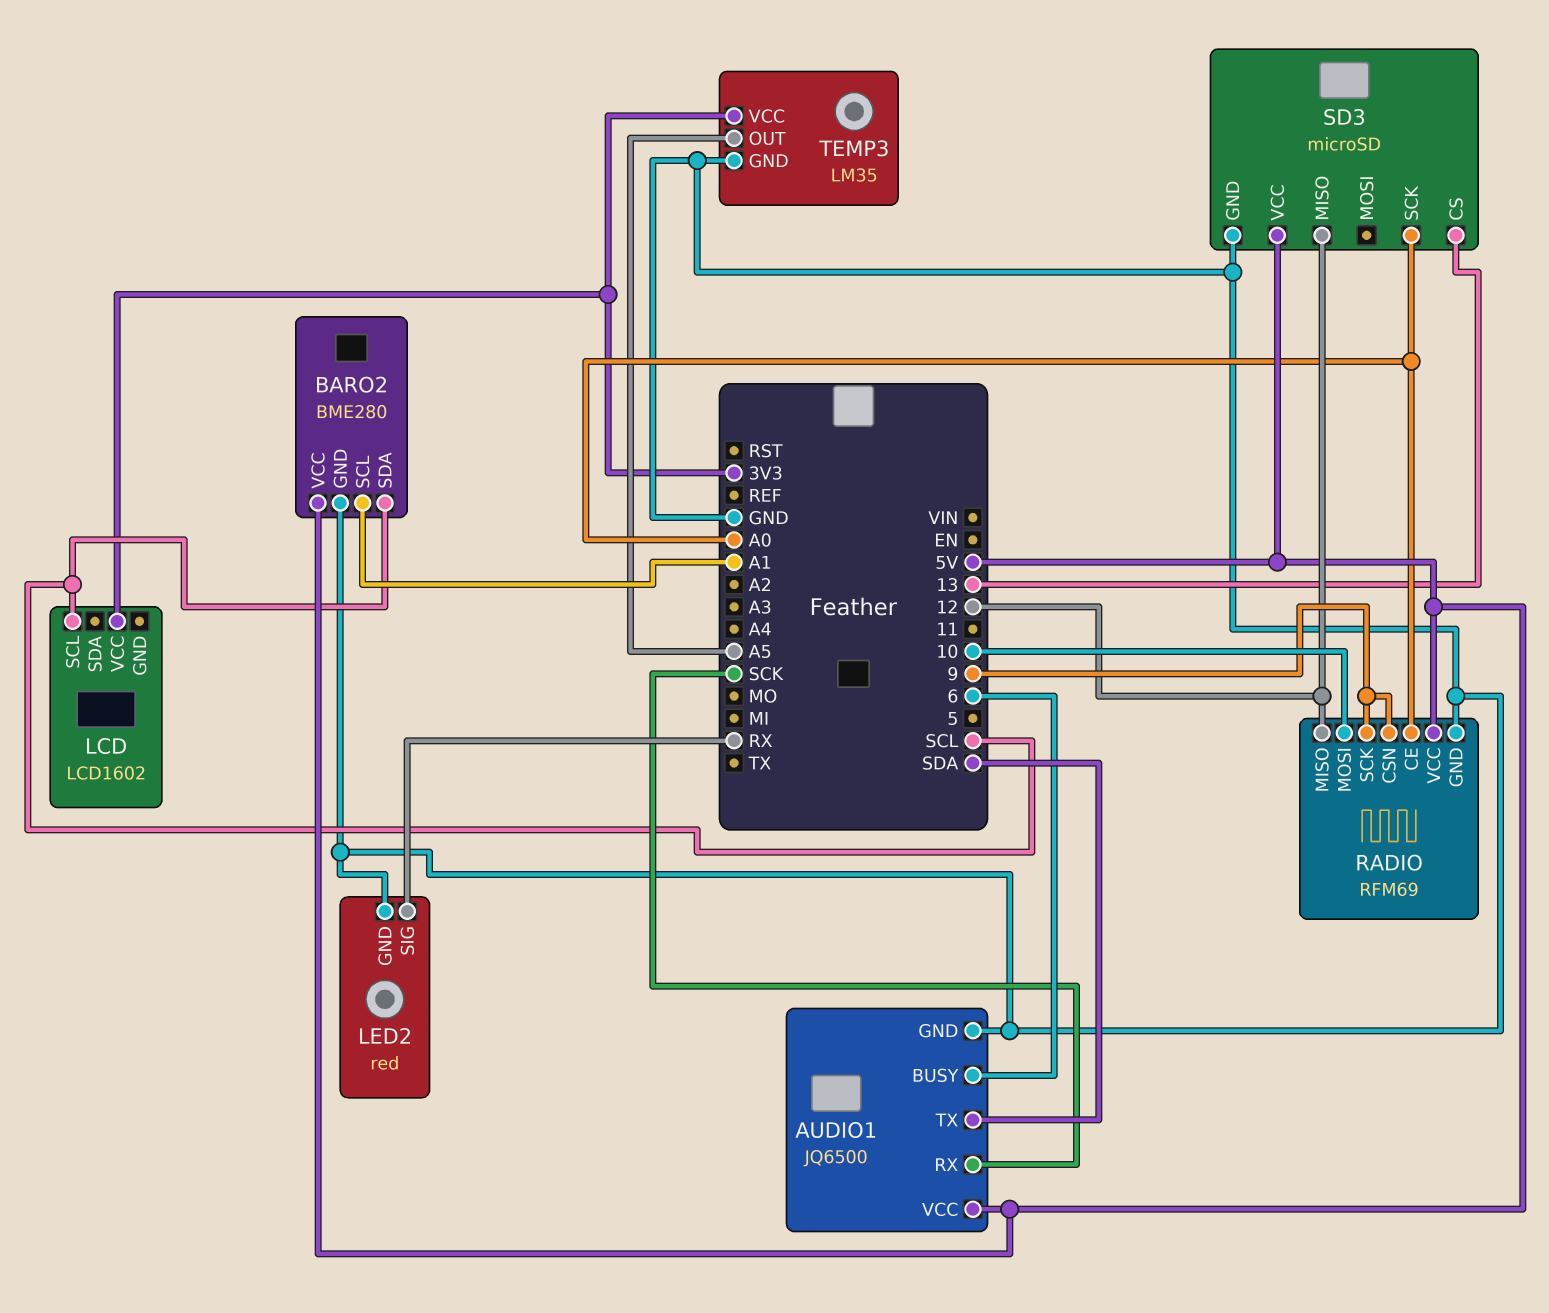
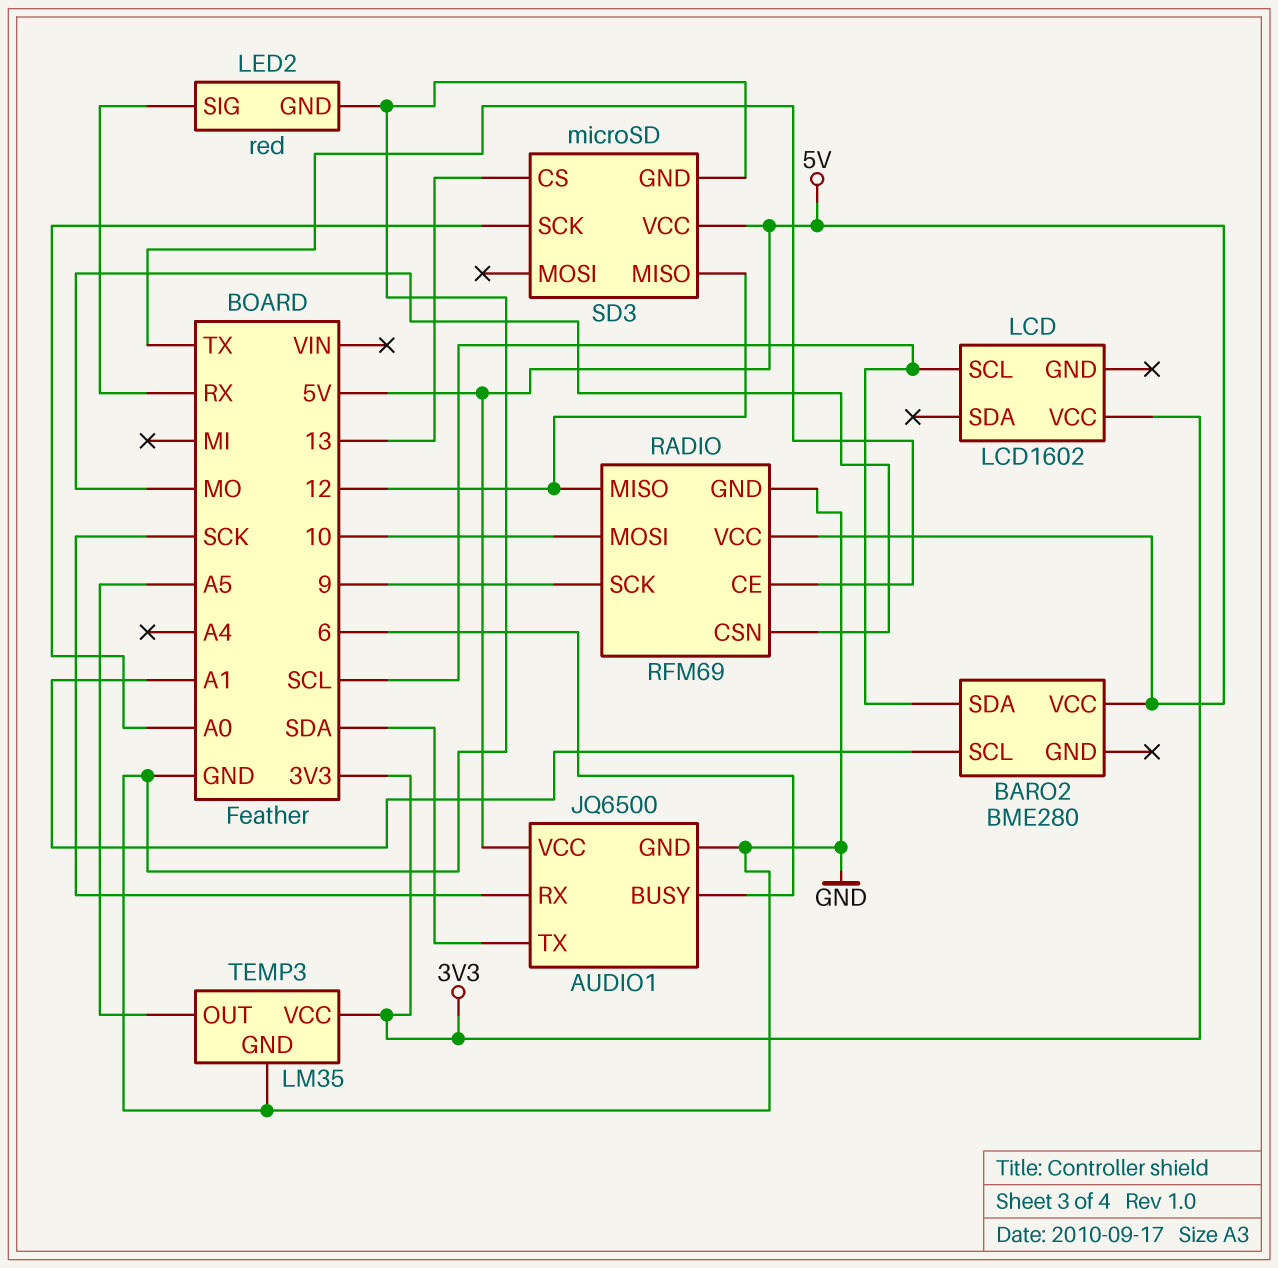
BARO2 pin GND: GND -> none
RADIO pin CE: A0 -> TX
RADIO pin CSN: 9 -> MO

